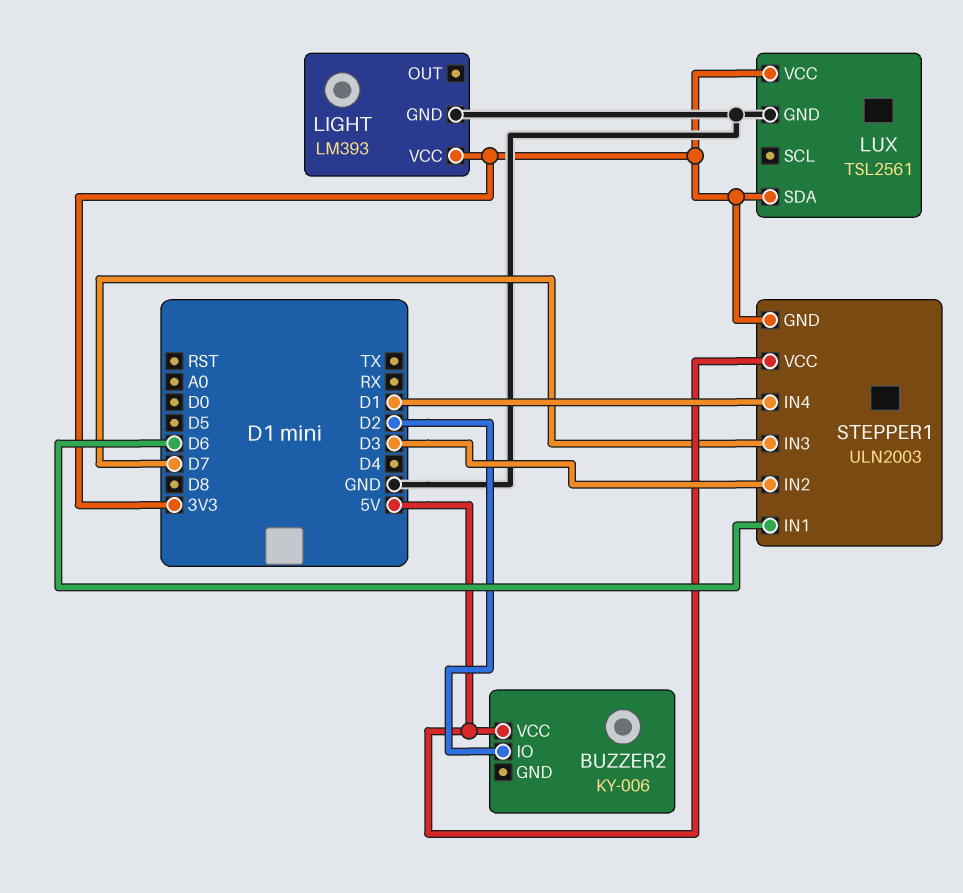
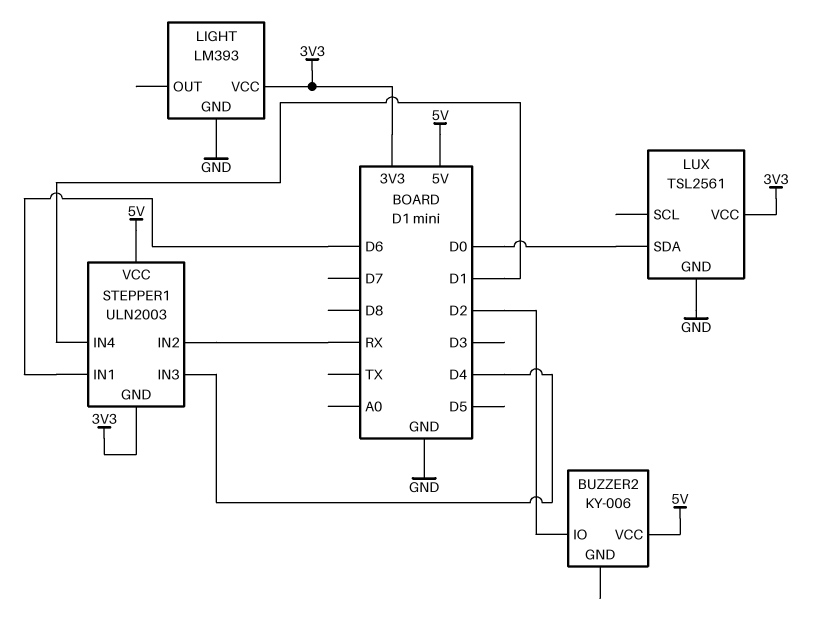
LUX pin SDA: 3V3 -> D0
STEPPER1 pin IN2: D3 -> RX
STEPPER1 pin IN3: D7 -> D4

